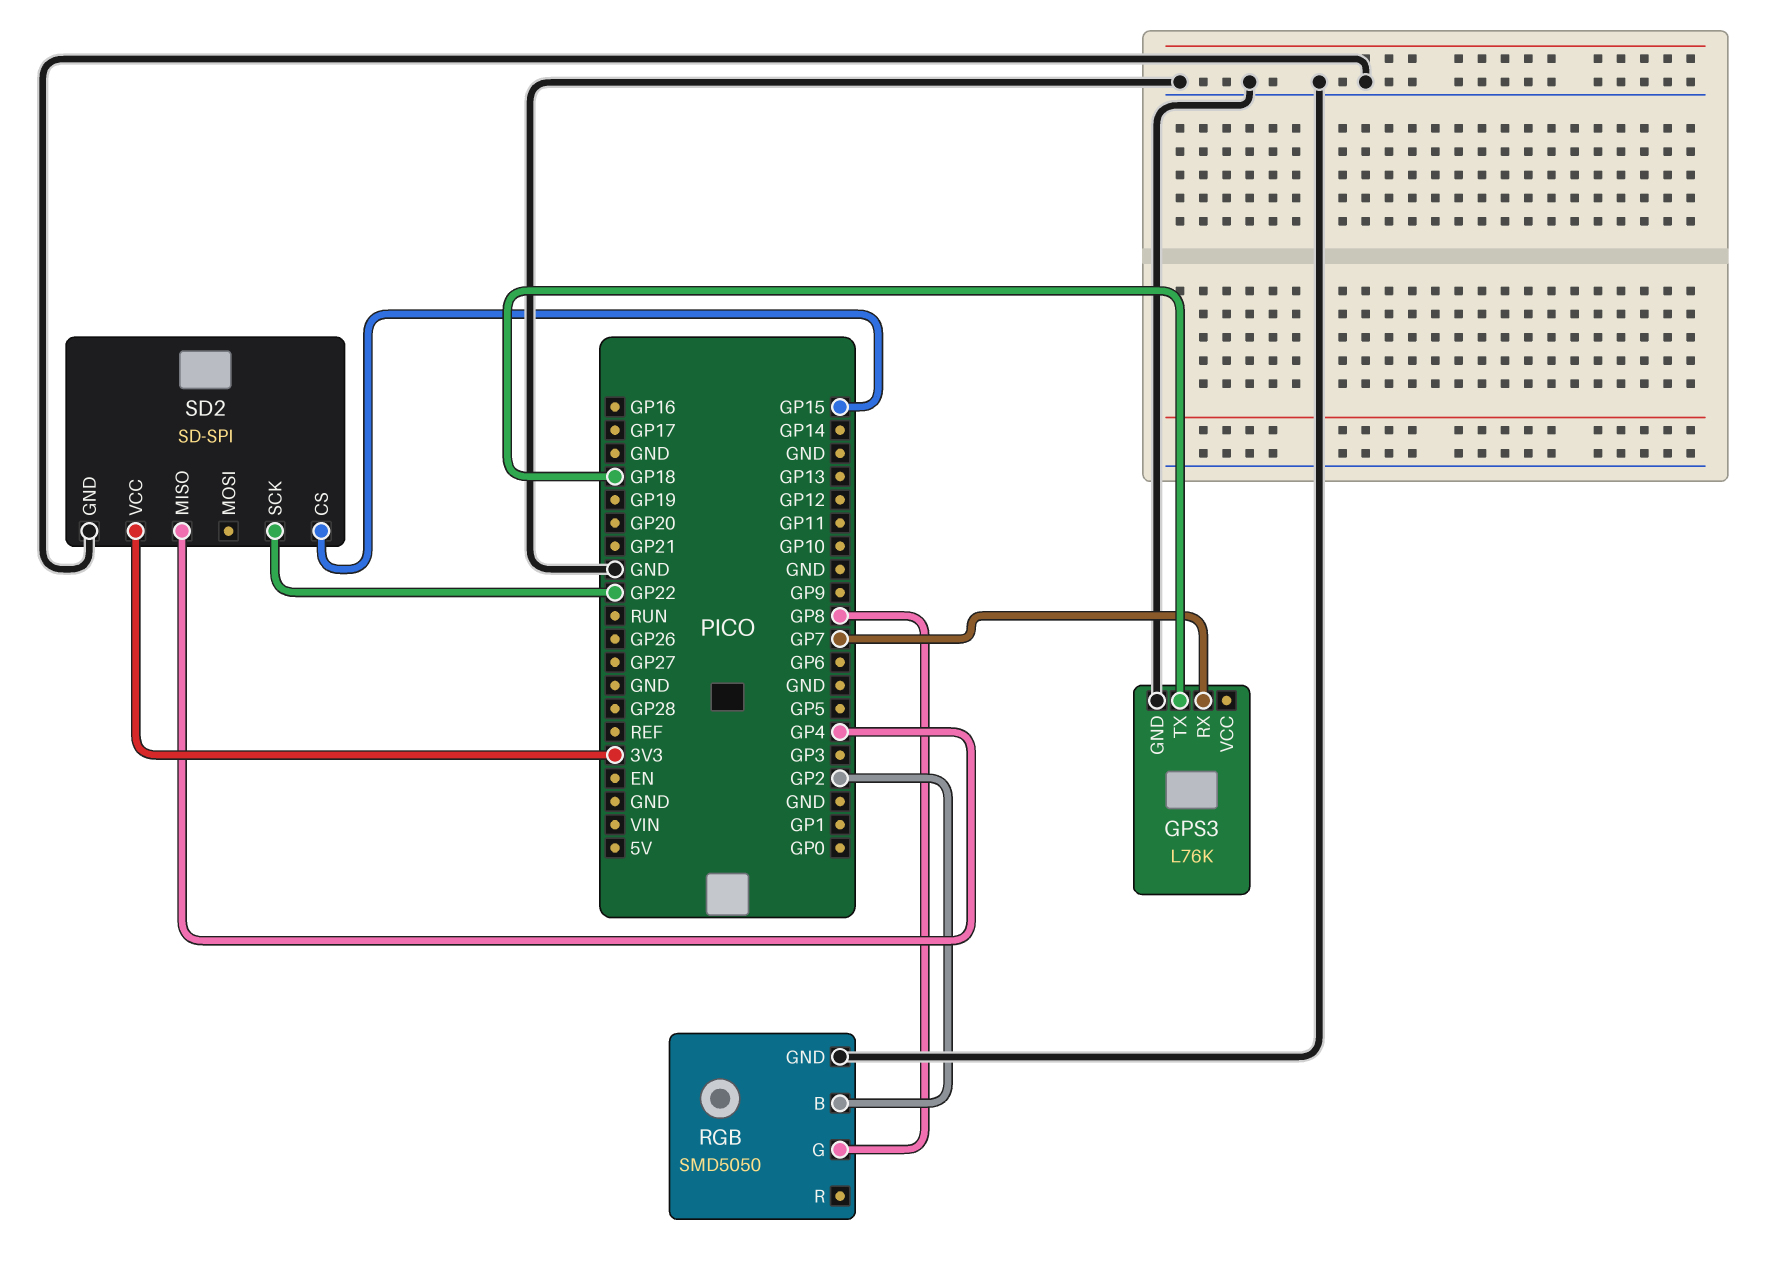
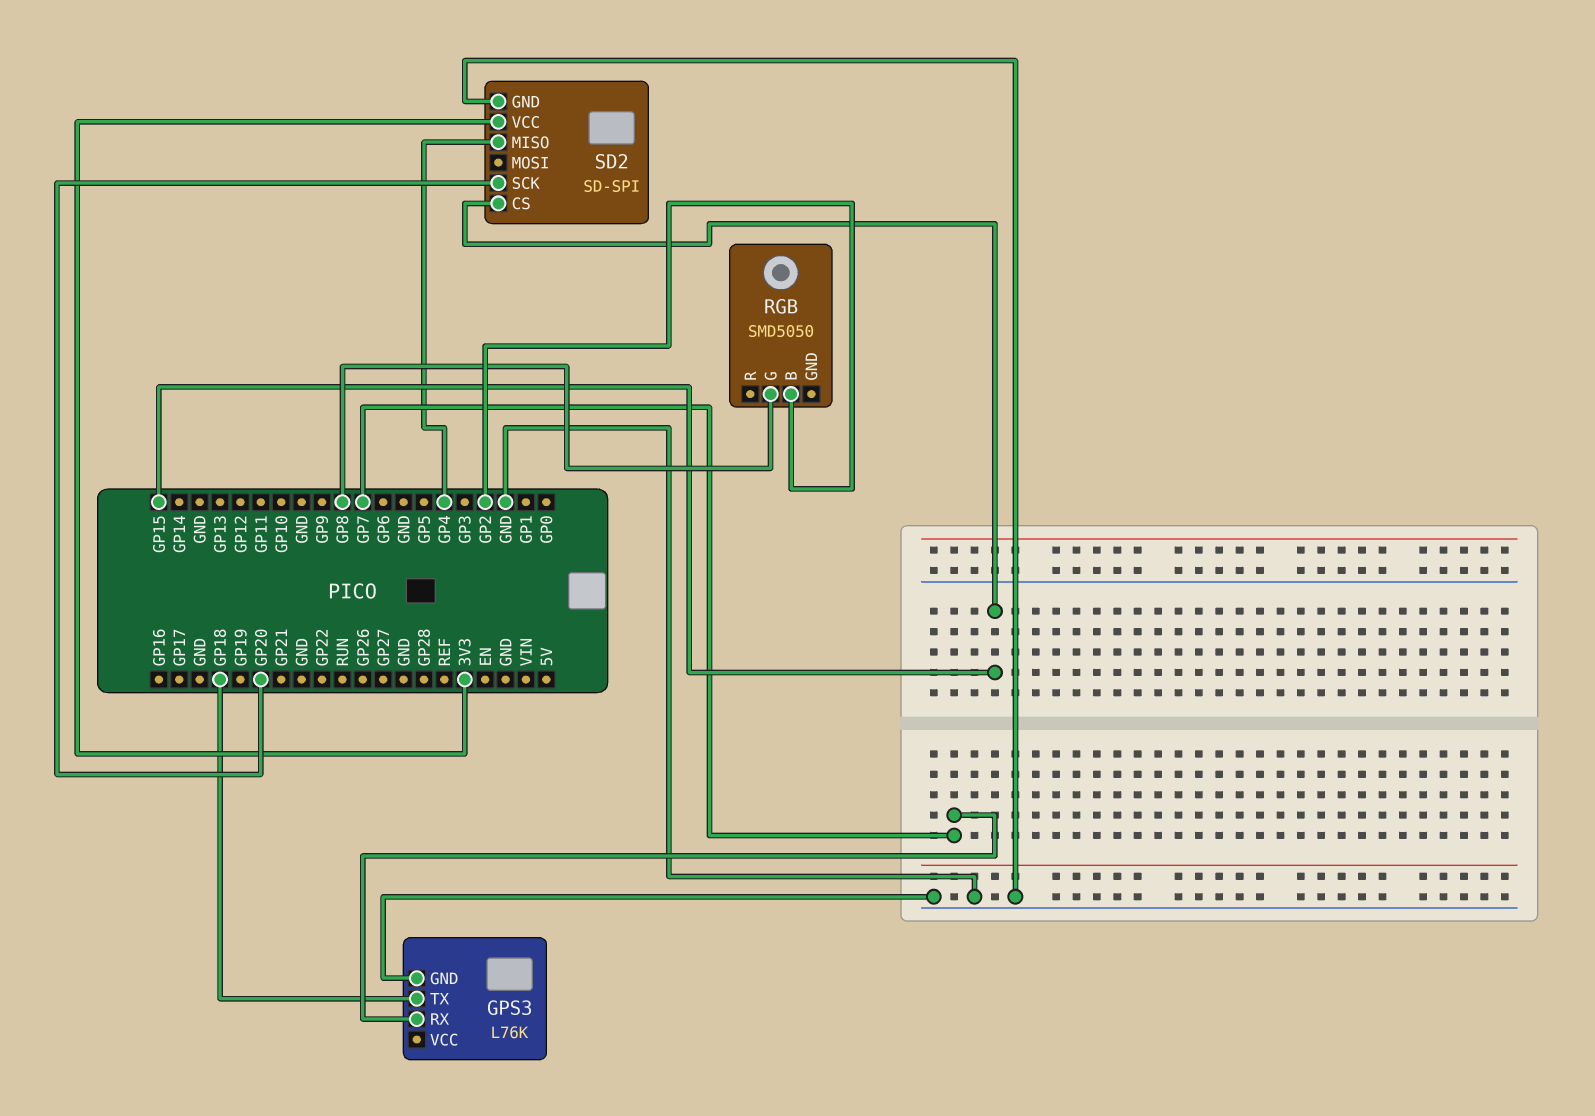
RGB pin GND: GND -> none
SD2 pin SCK: GP22 -> GP20

